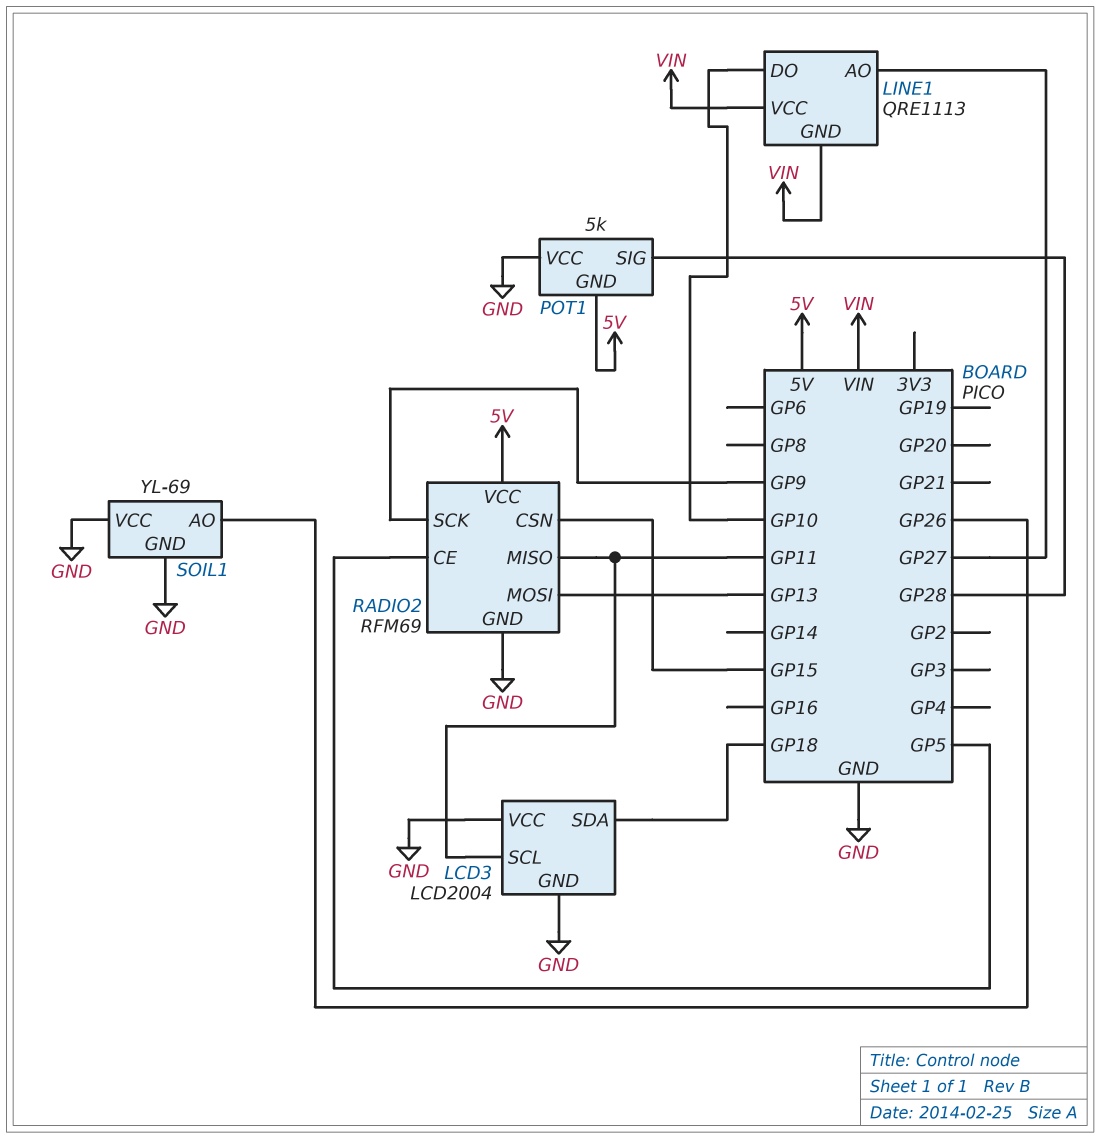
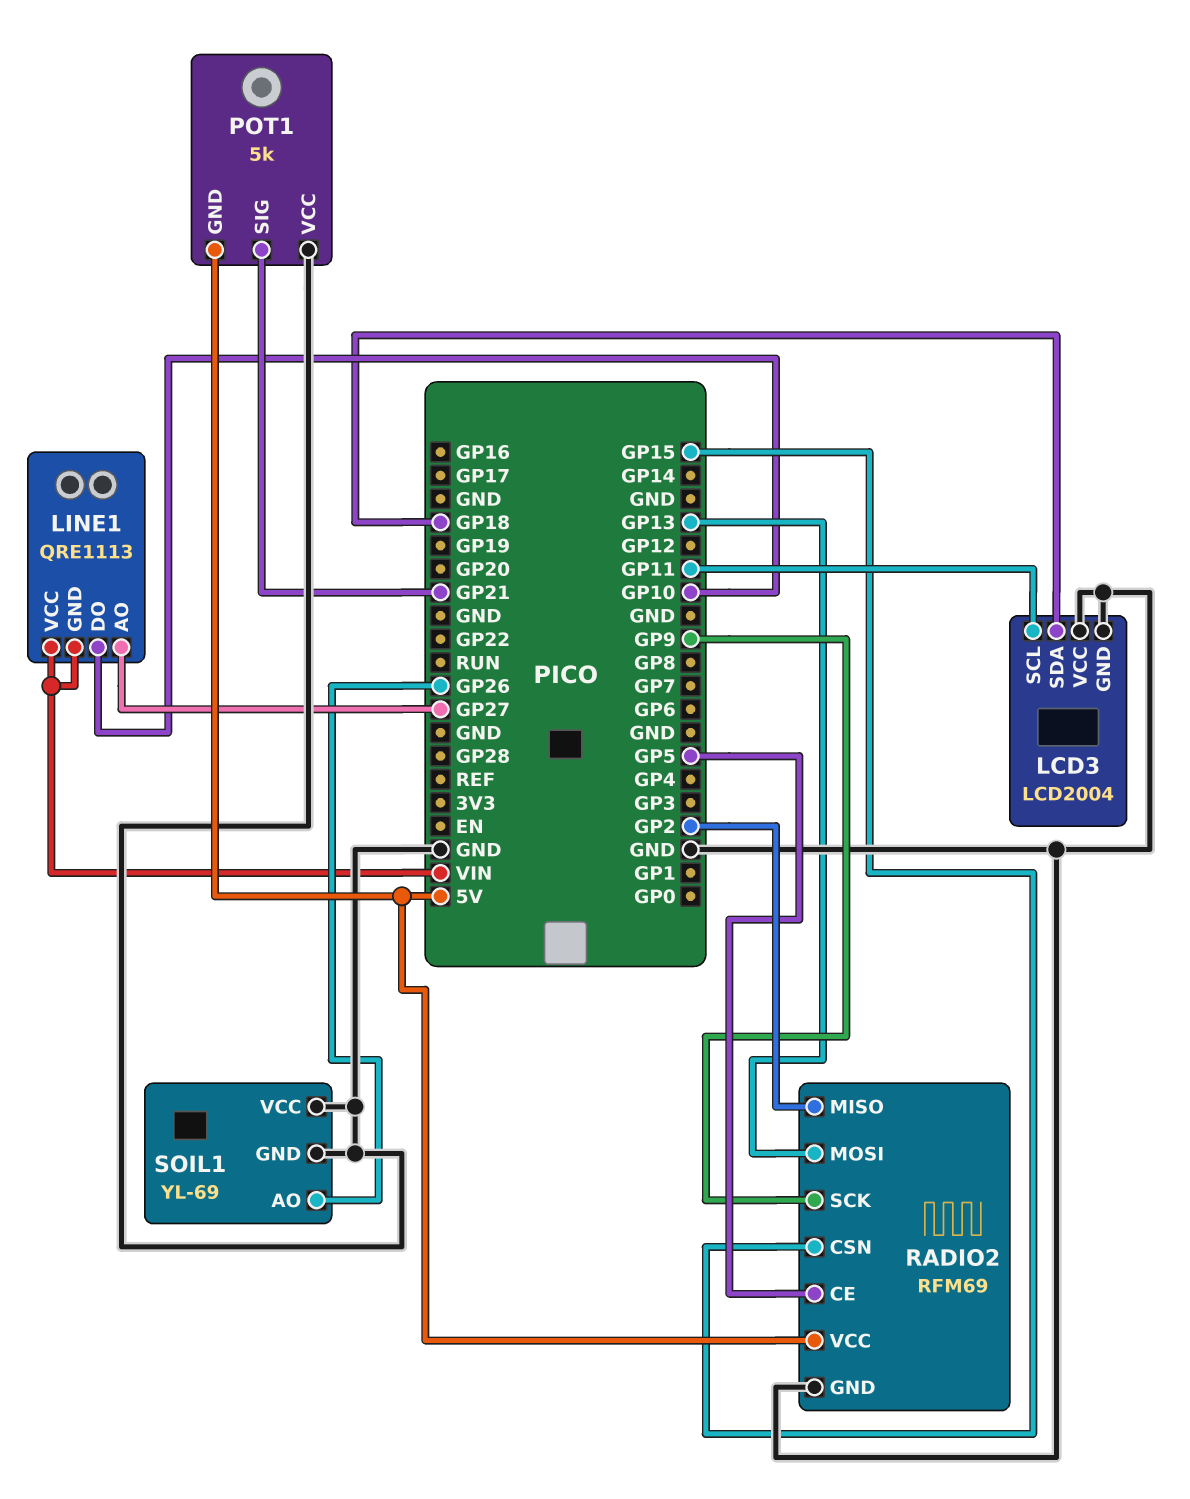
POT1 pin SIG: GP28 -> GP21
RADIO2 pin MISO: GP11 -> GP2

